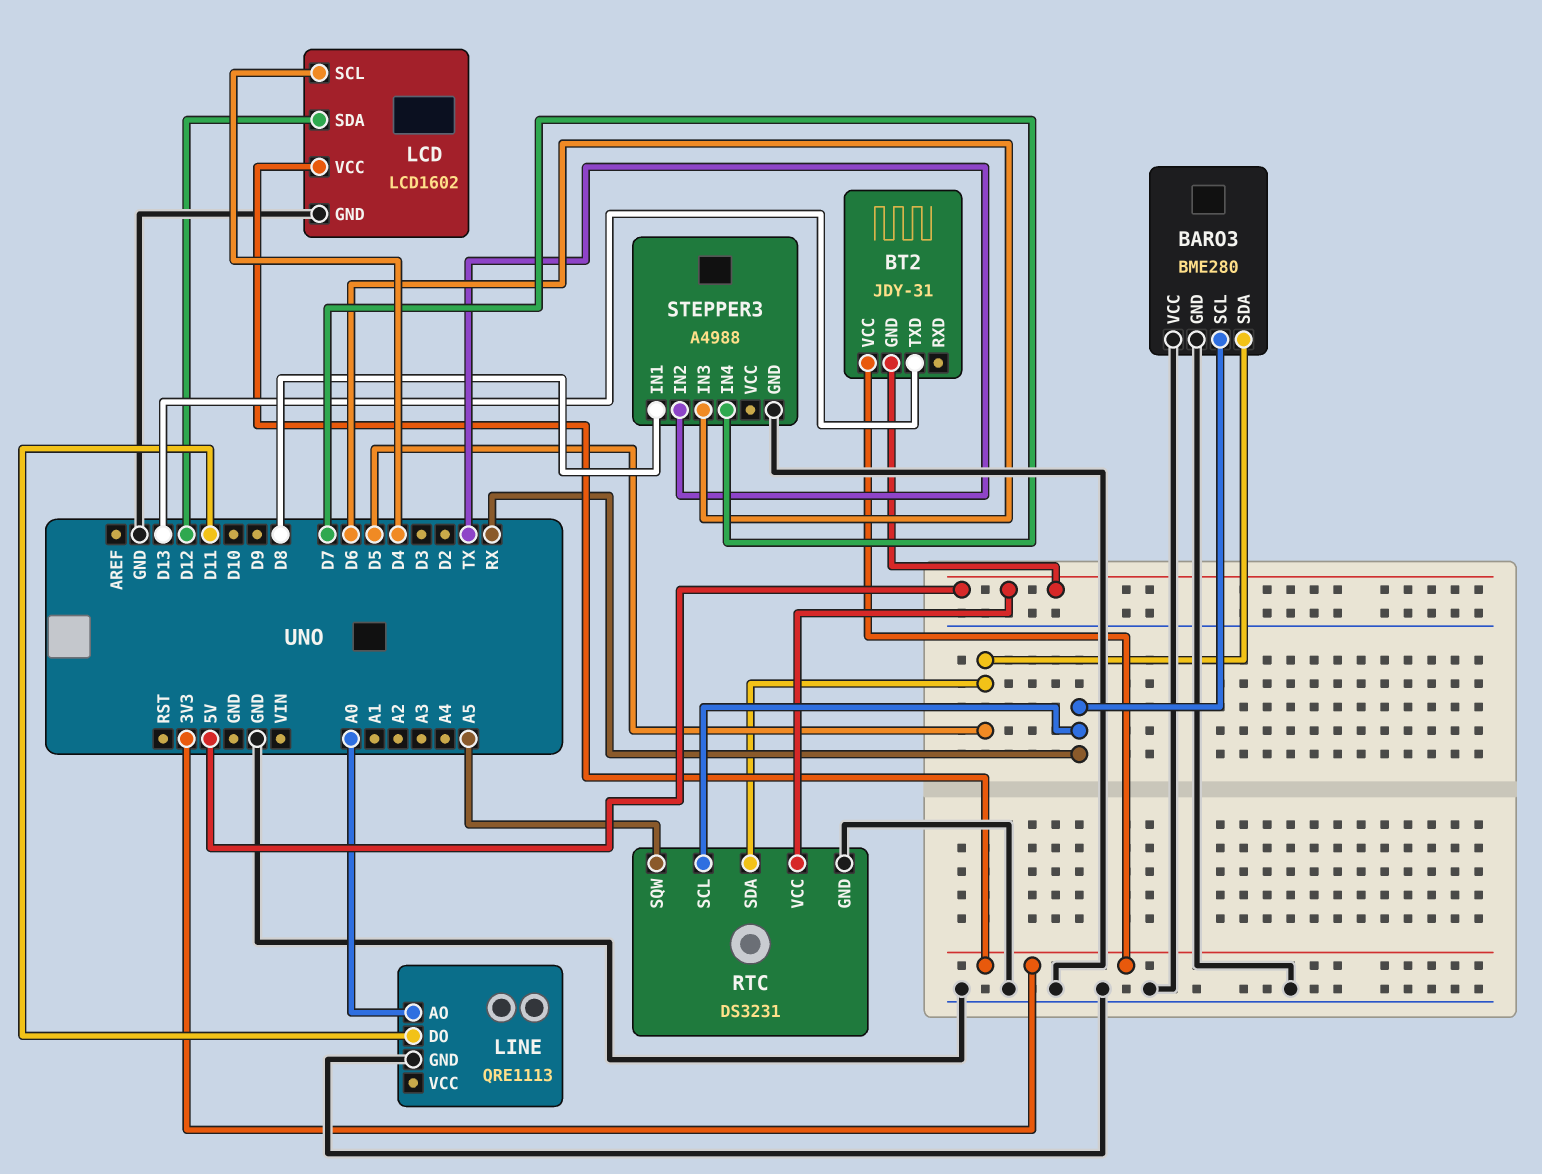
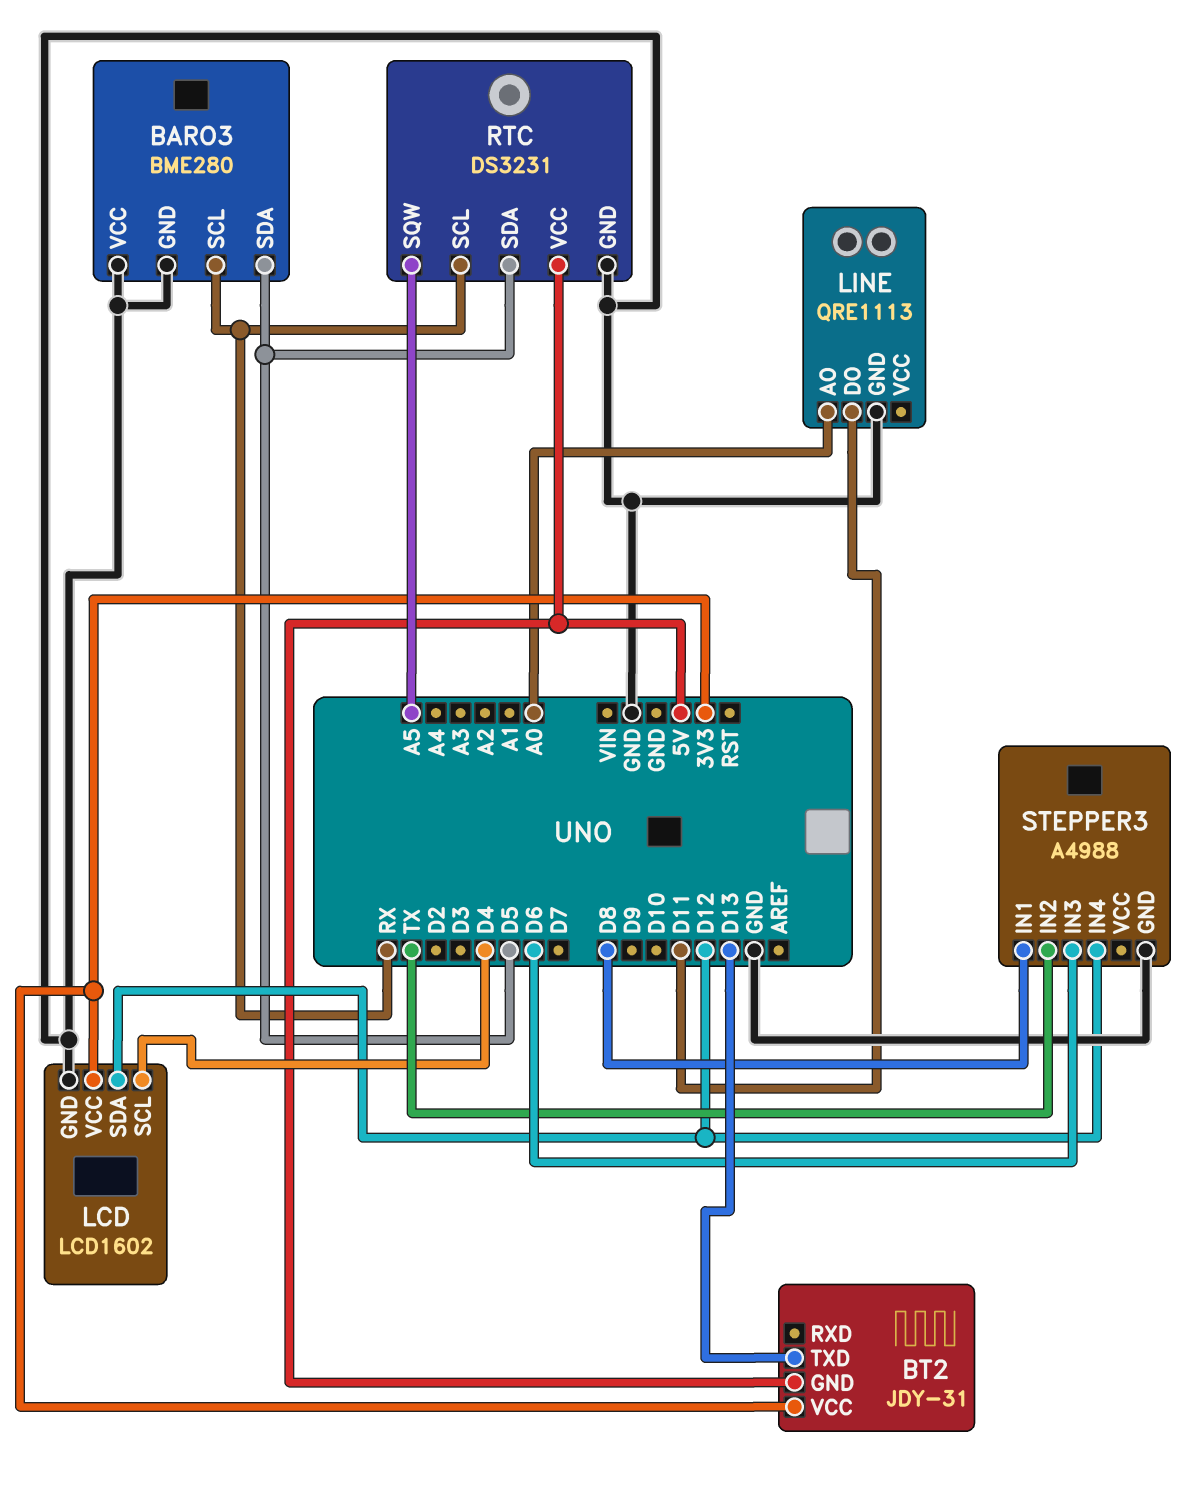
STEPPER3 pin IN4: D7 -> D12

